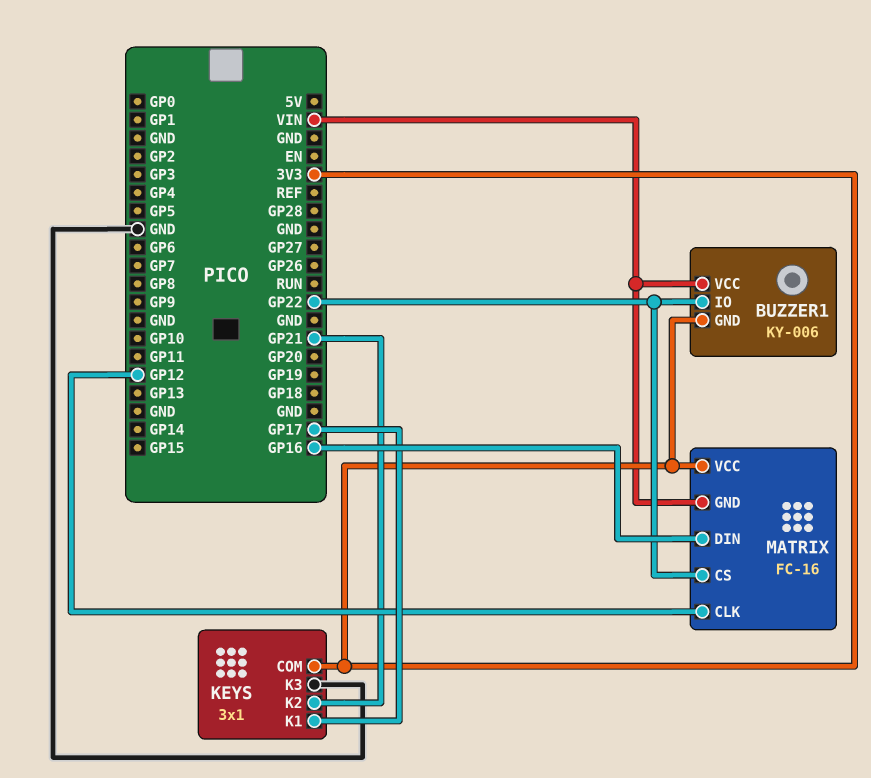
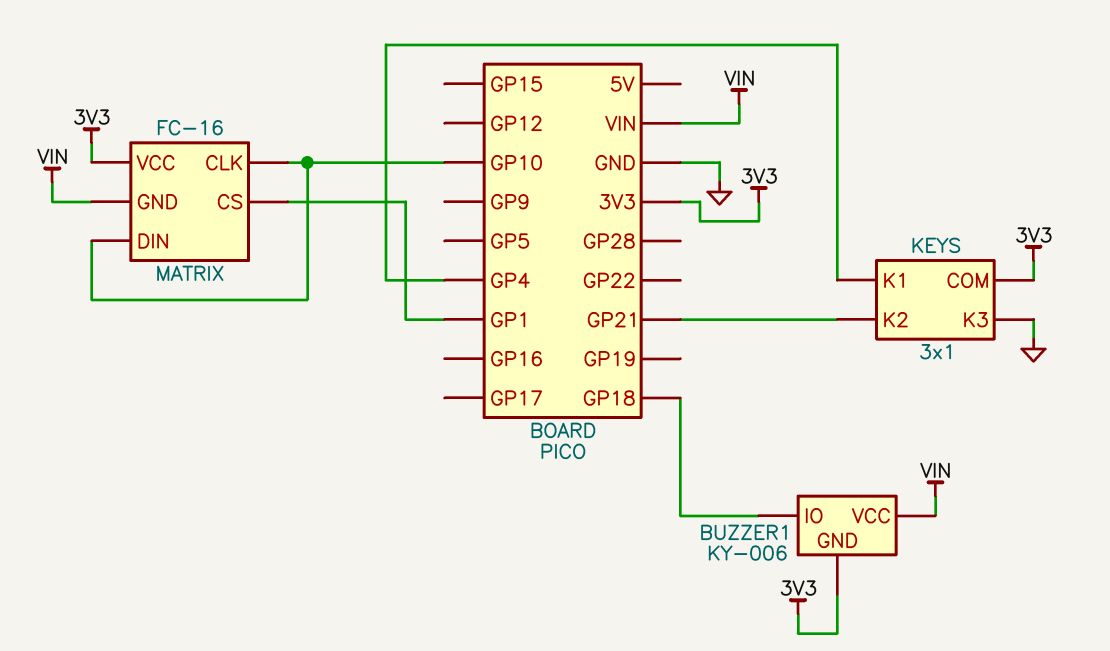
BUZZER1 pin IO: GP22 -> GP18
KEYS pin K1: GP17 -> GP4
MATRIX pin CLK: GP12 -> GP10
MATRIX pin CS: GP22 -> GP1
MATRIX pin DIN: GP16 -> GP10

